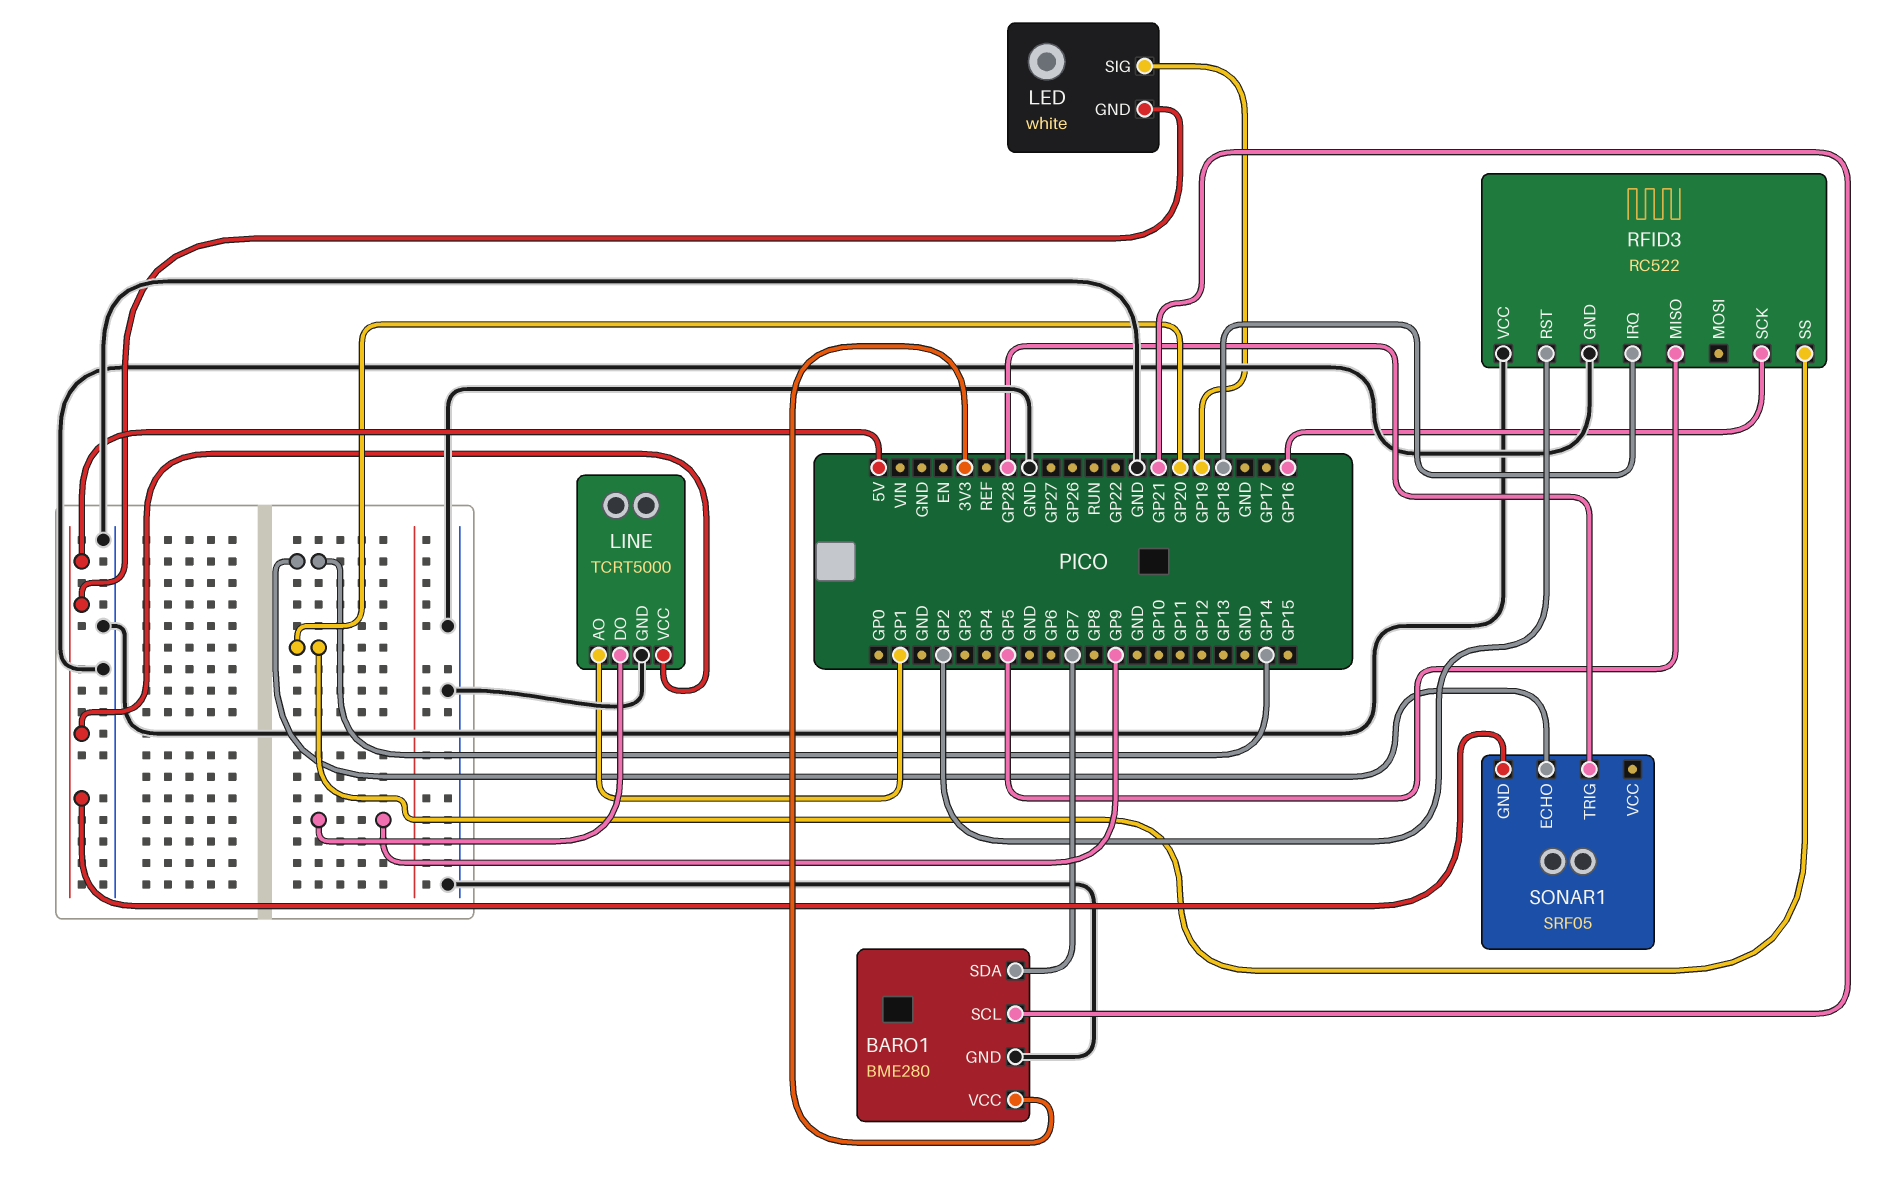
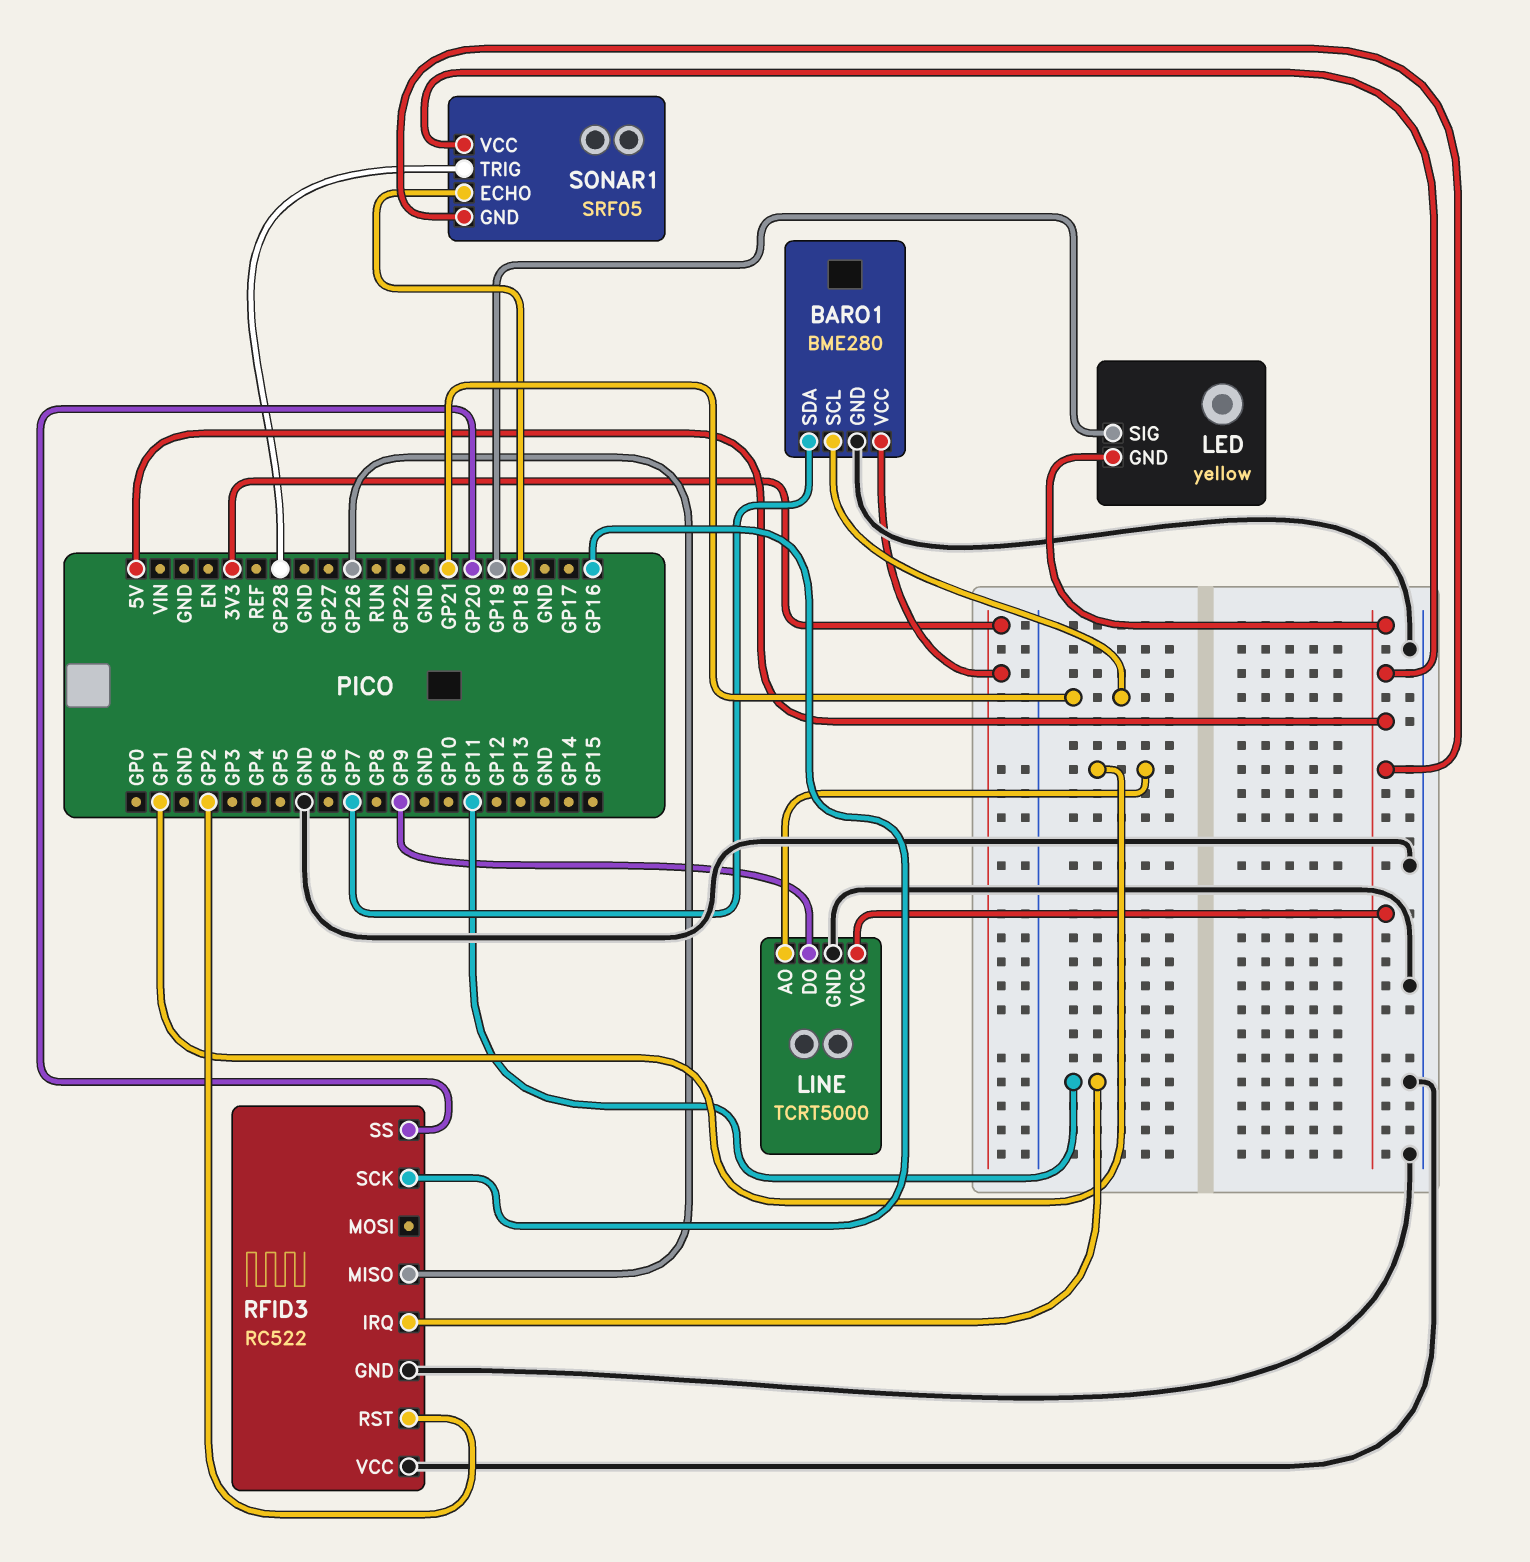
LED: white -> yellow
RFID3 pin IRQ: GP18 -> GP11
RFID3 pin MISO: GP5 -> GP26
SONAR1 pin ECHO: GP14 -> GP18
SONAR1 pin VCC: none -> 5V

